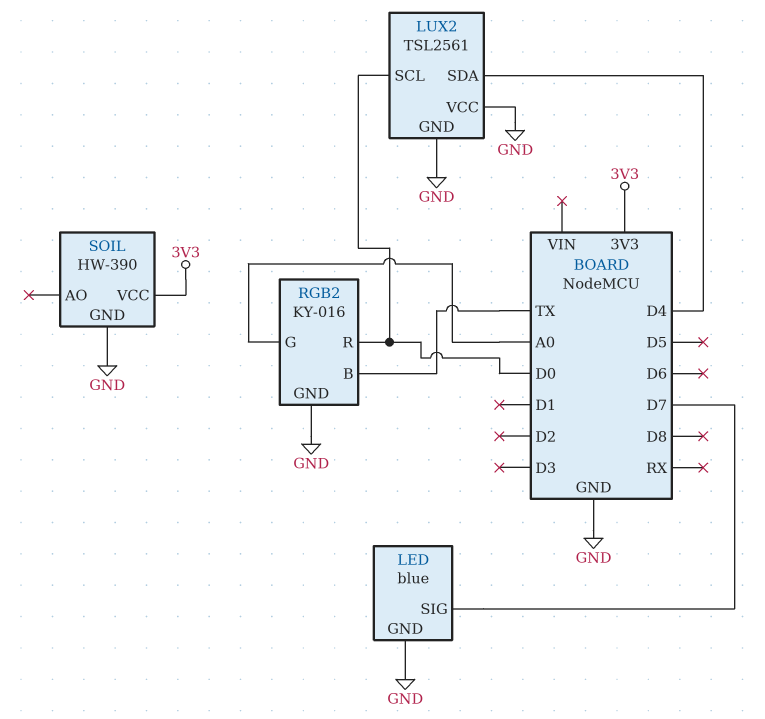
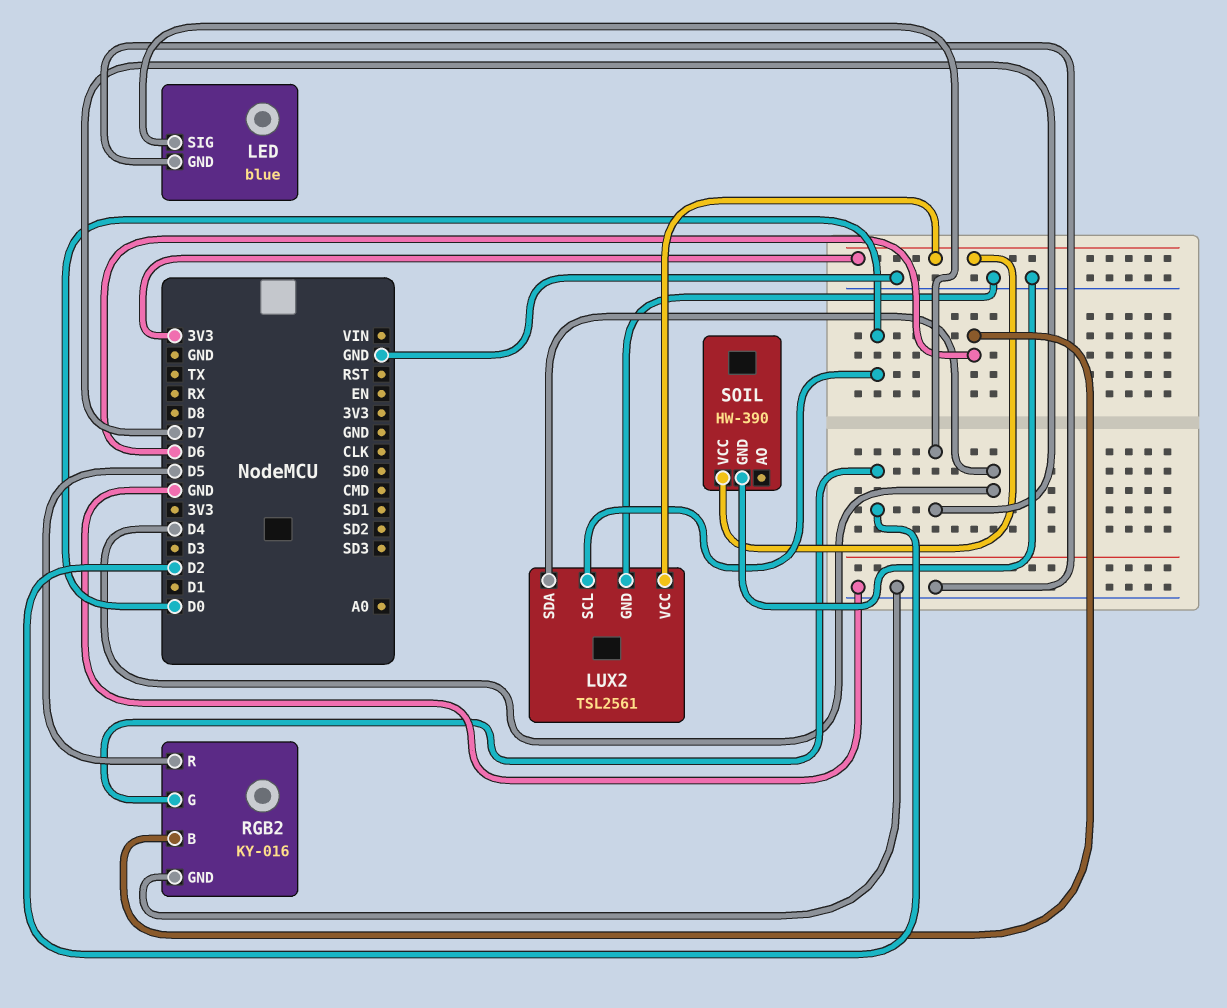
LUX2 pin VCC: GND -> 3V3
RGB2 pin B: TX -> D6
RGB2 pin G: A0 -> D2
RGB2 pin R: D0 -> D5

